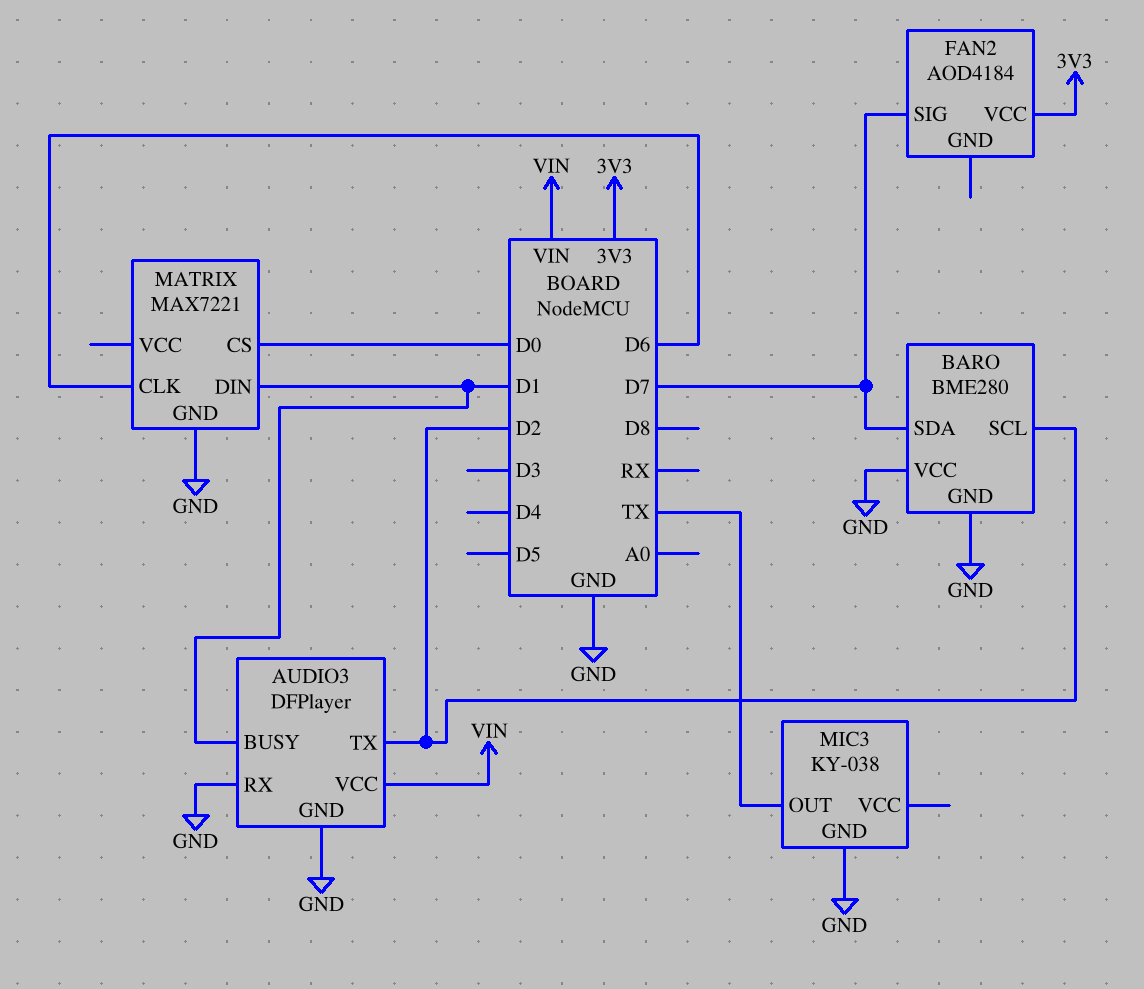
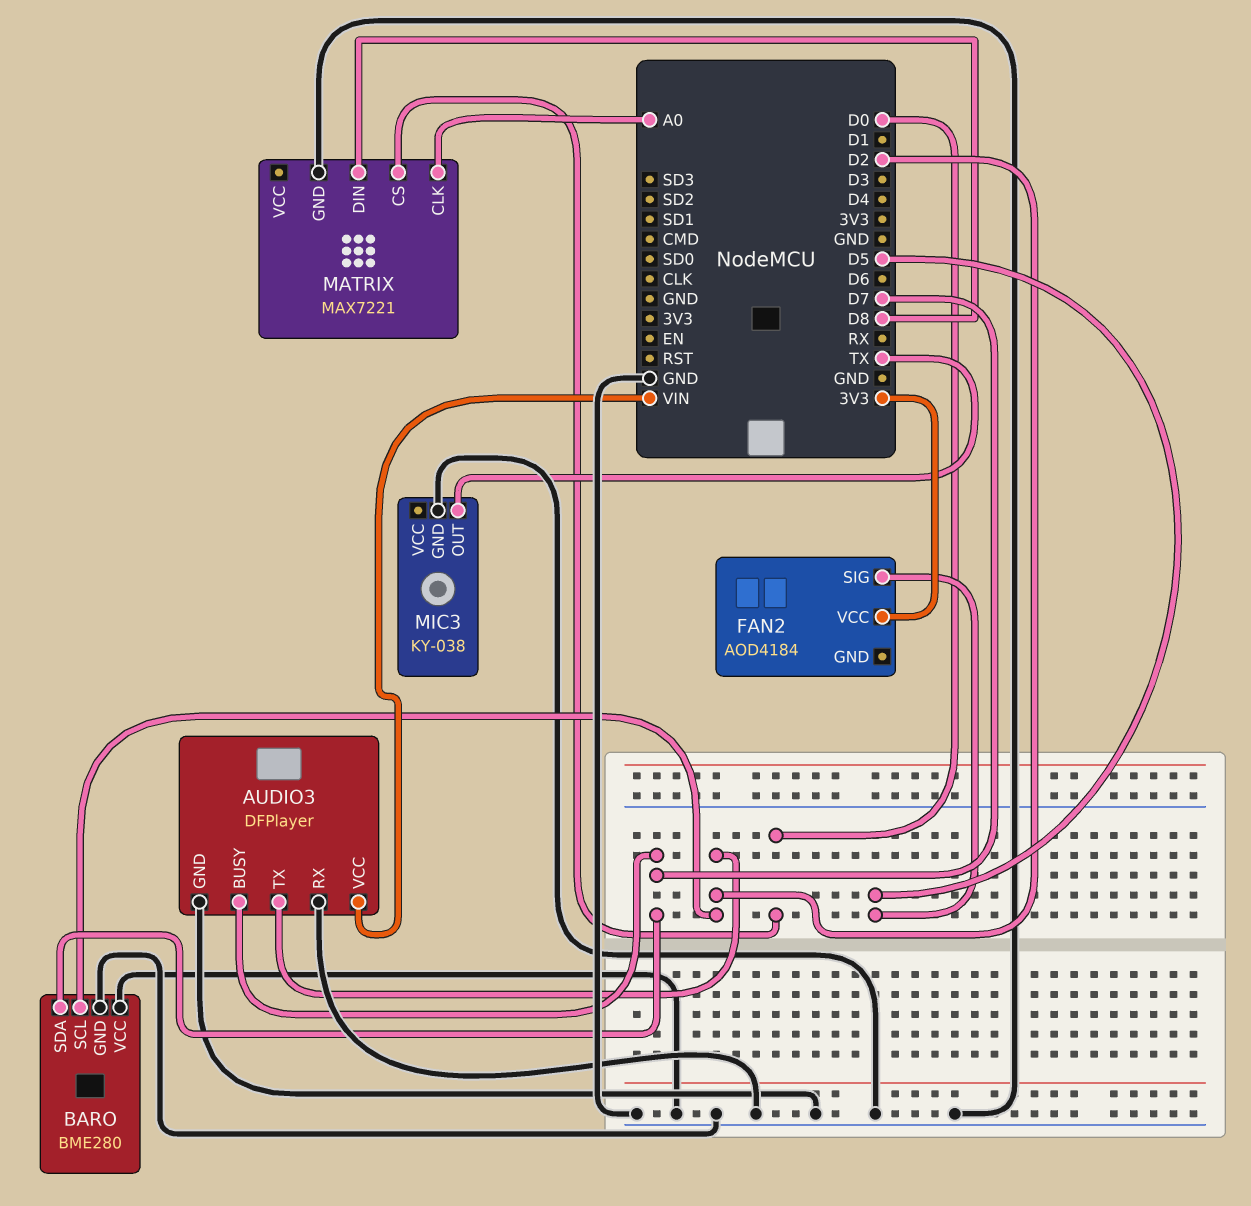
AUDIO3 pin BUSY: D1 -> D7
FAN2 pin SIG: D7 -> D5
MATRIX pin CLK: D6 -> A0
MATRIX pin DIN: D1 -> D8

